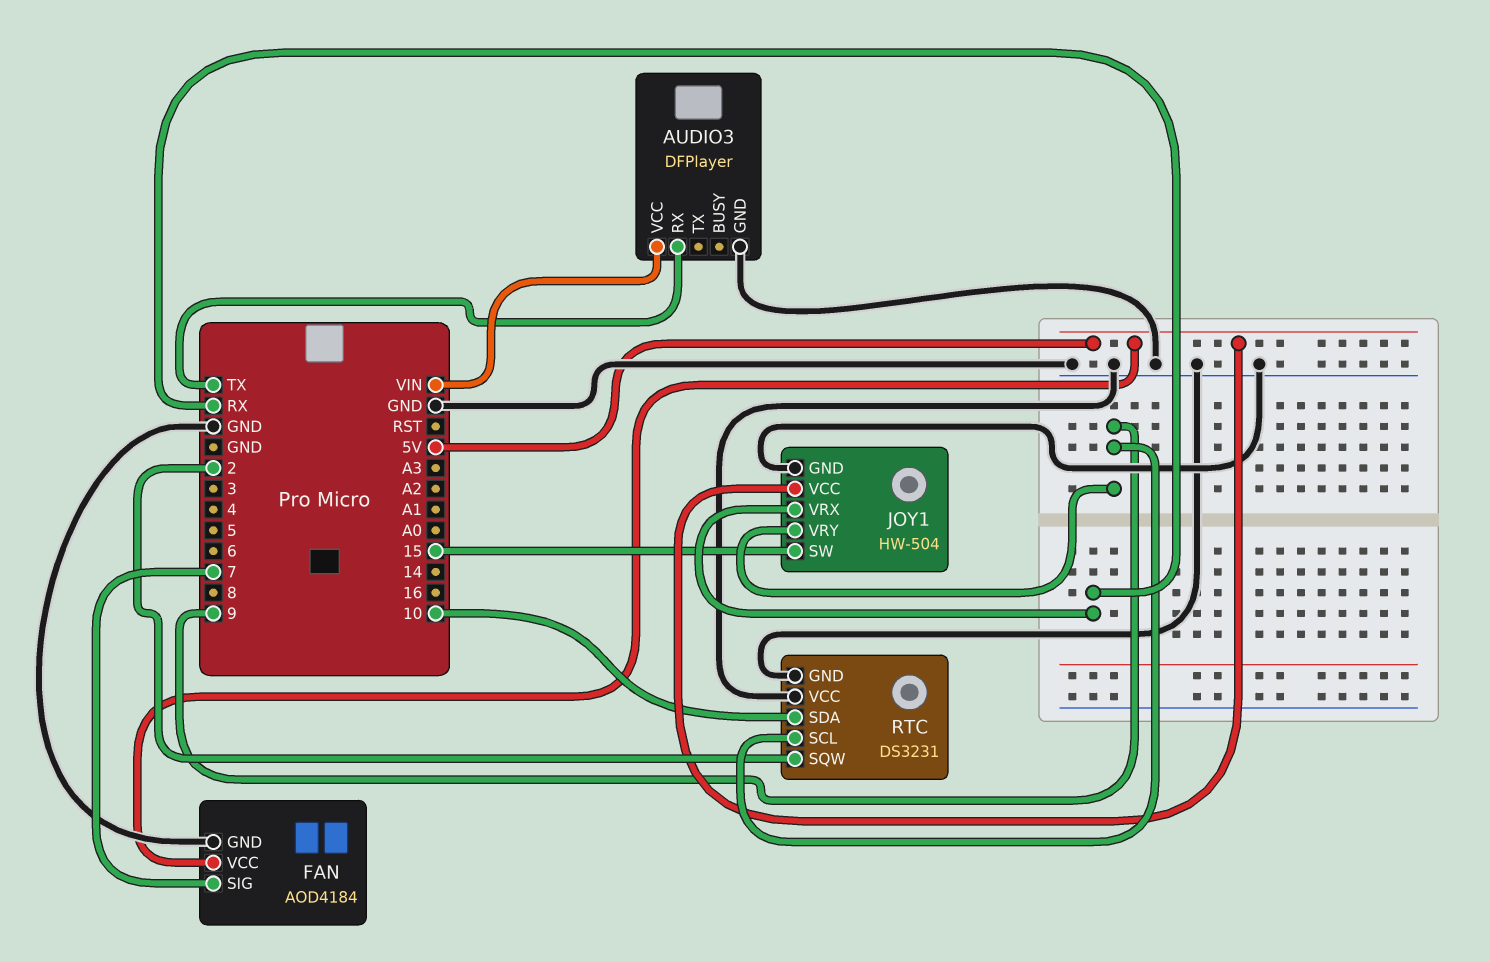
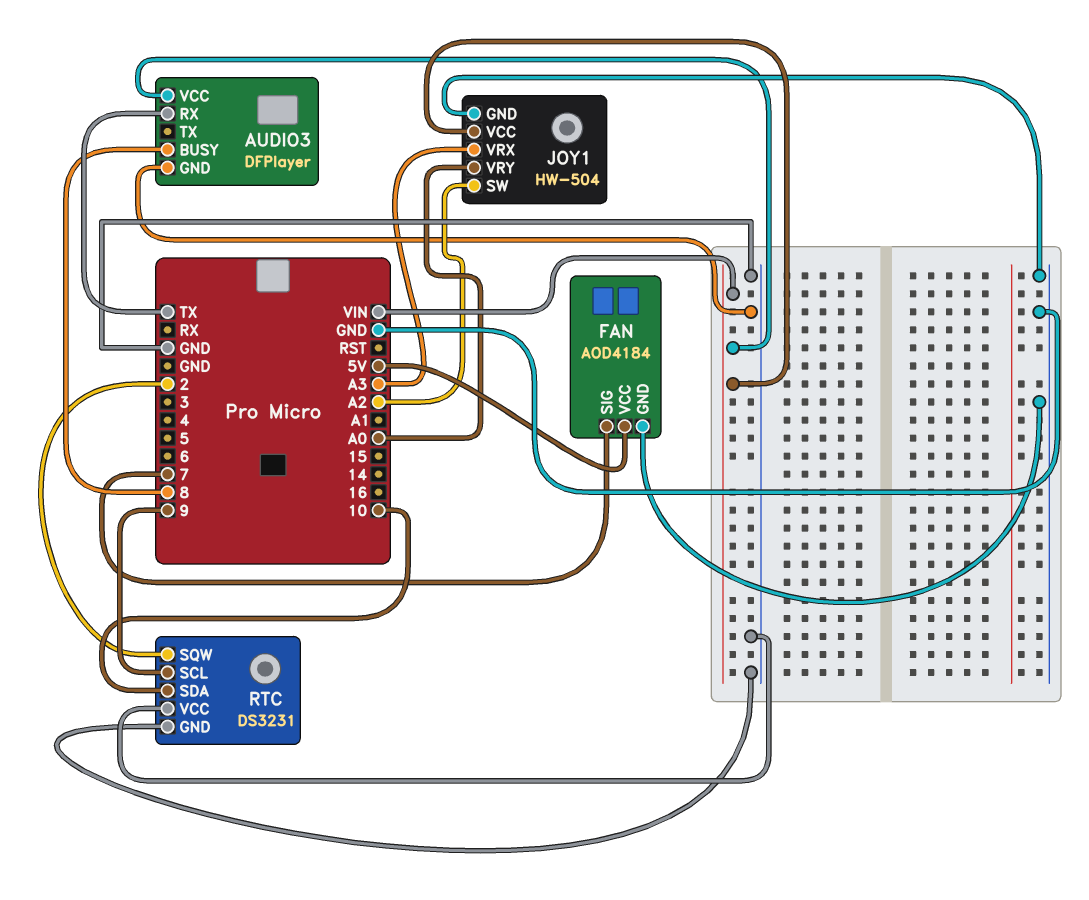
AUDIO3 pin BUSY: none -> 8
JOY1 pin SW: 15 -> A2
JOY1 pin VCC: 5V -> VIN
JOY1 pin VRX: RX -> A3
JOY1 pin VRY: 9 -> A0

